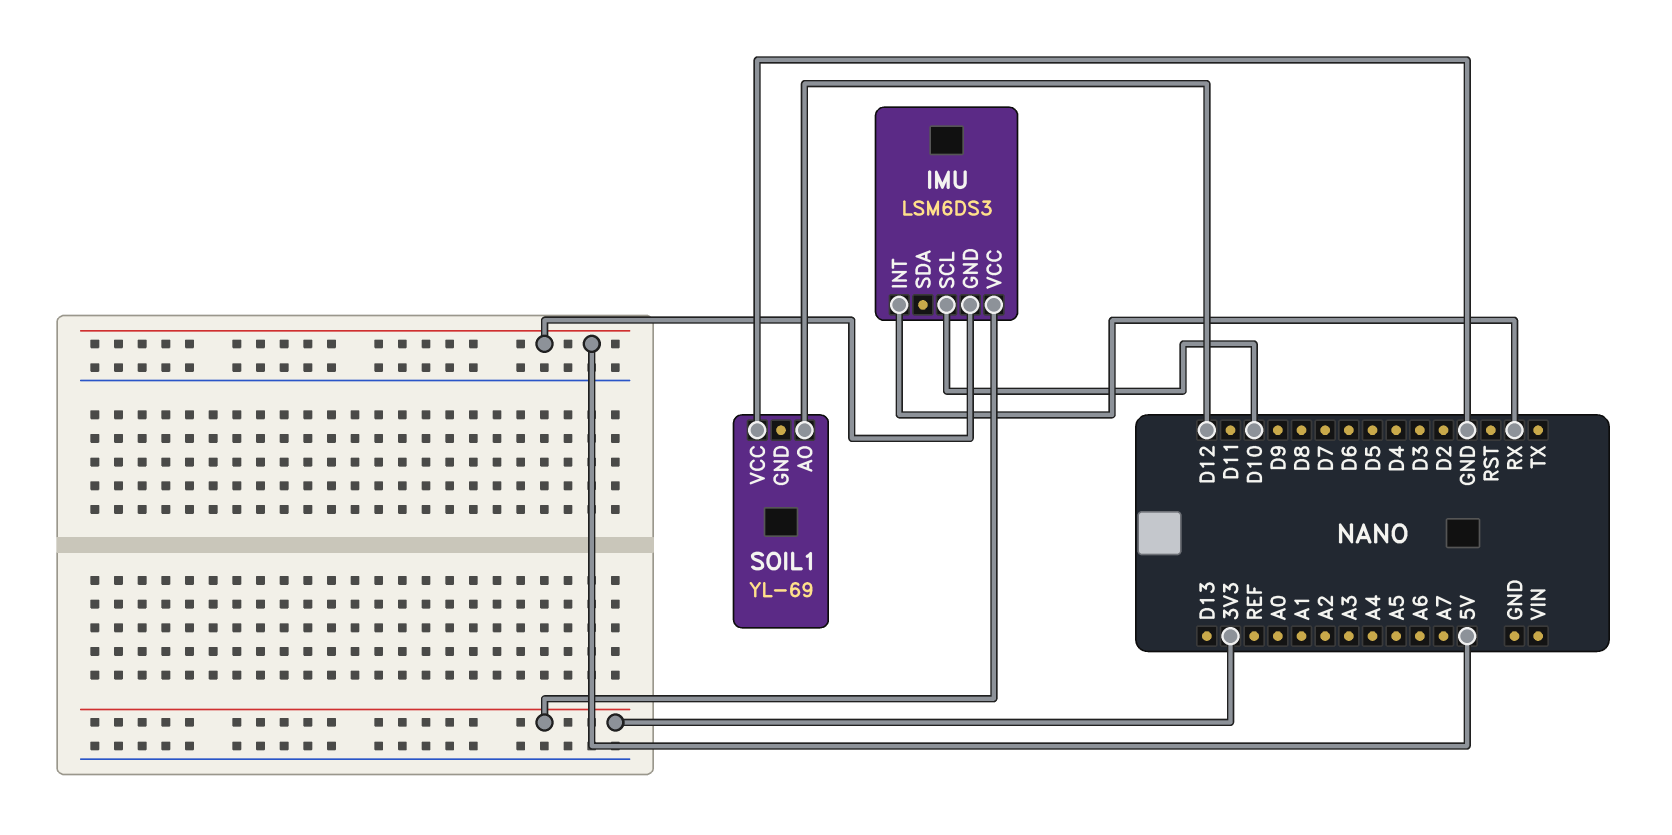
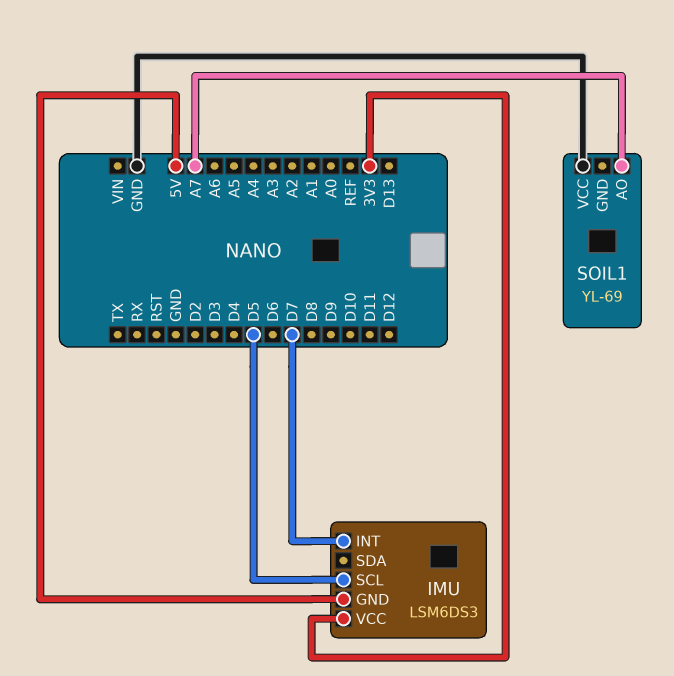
IMU pin INT: RX -> D7
IMU pin SCL: D10 -> D5
SOIL1 pin AO: D12 -> A7

